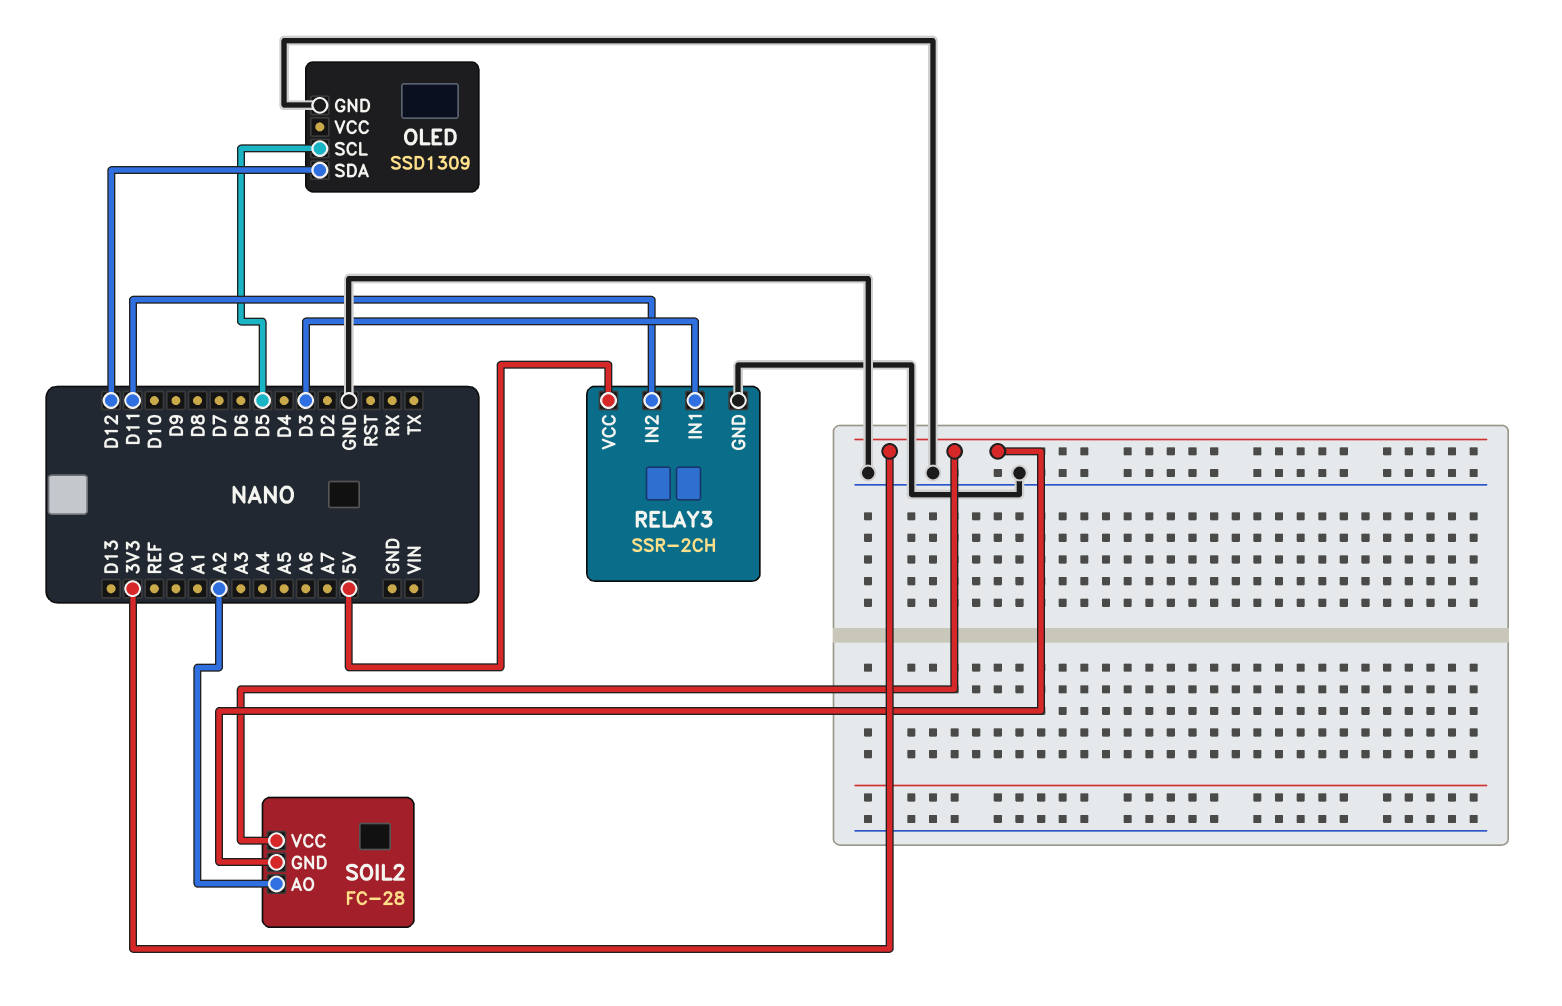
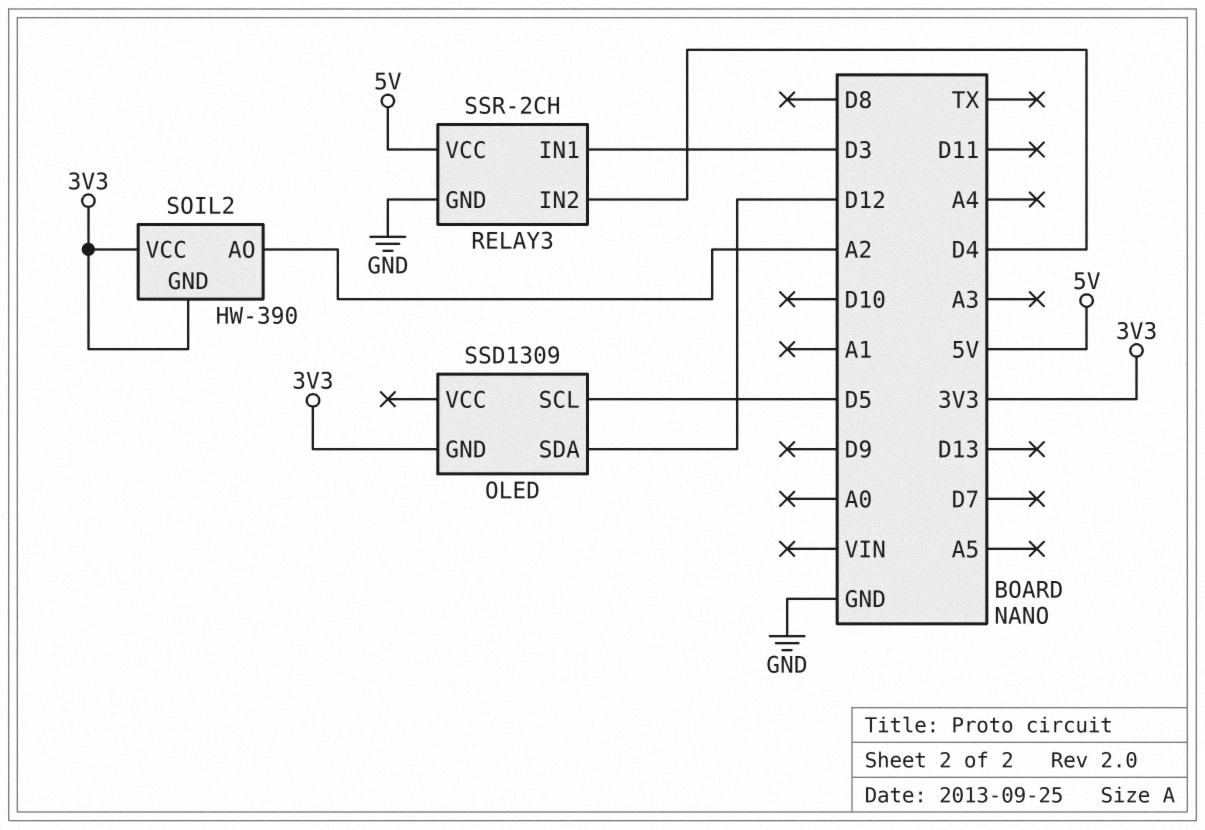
OLED pin GND: GND -> 3V3
RELAY3 pin IN2: D11 -> D4
SOIL2: FC-28 -> HW-390

